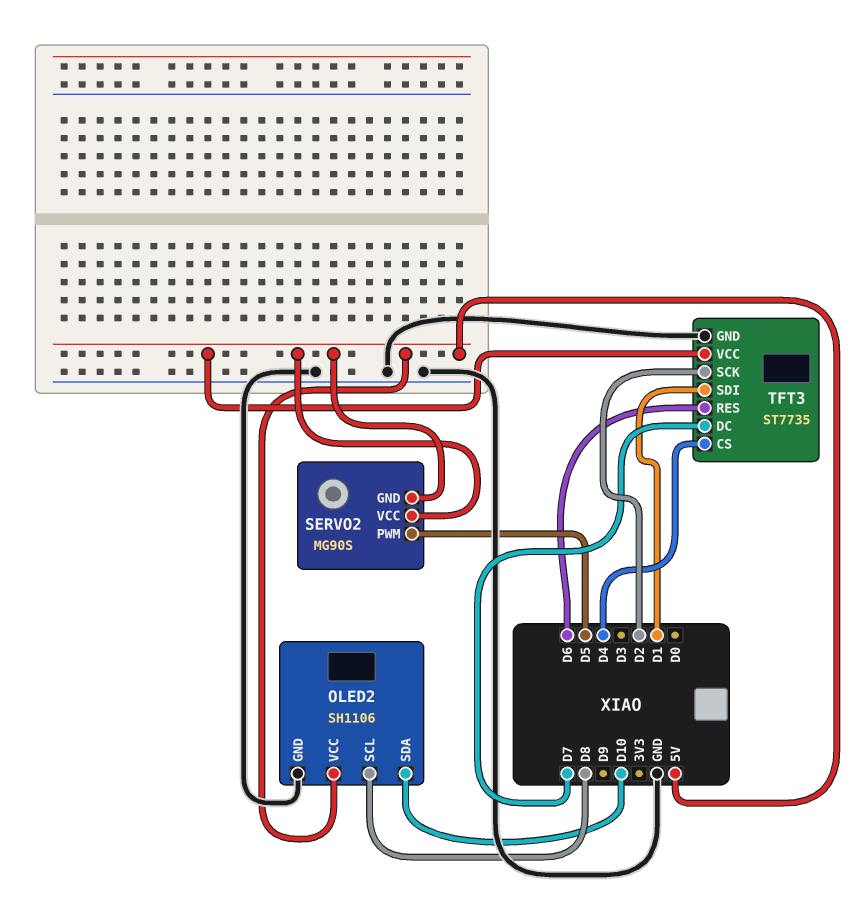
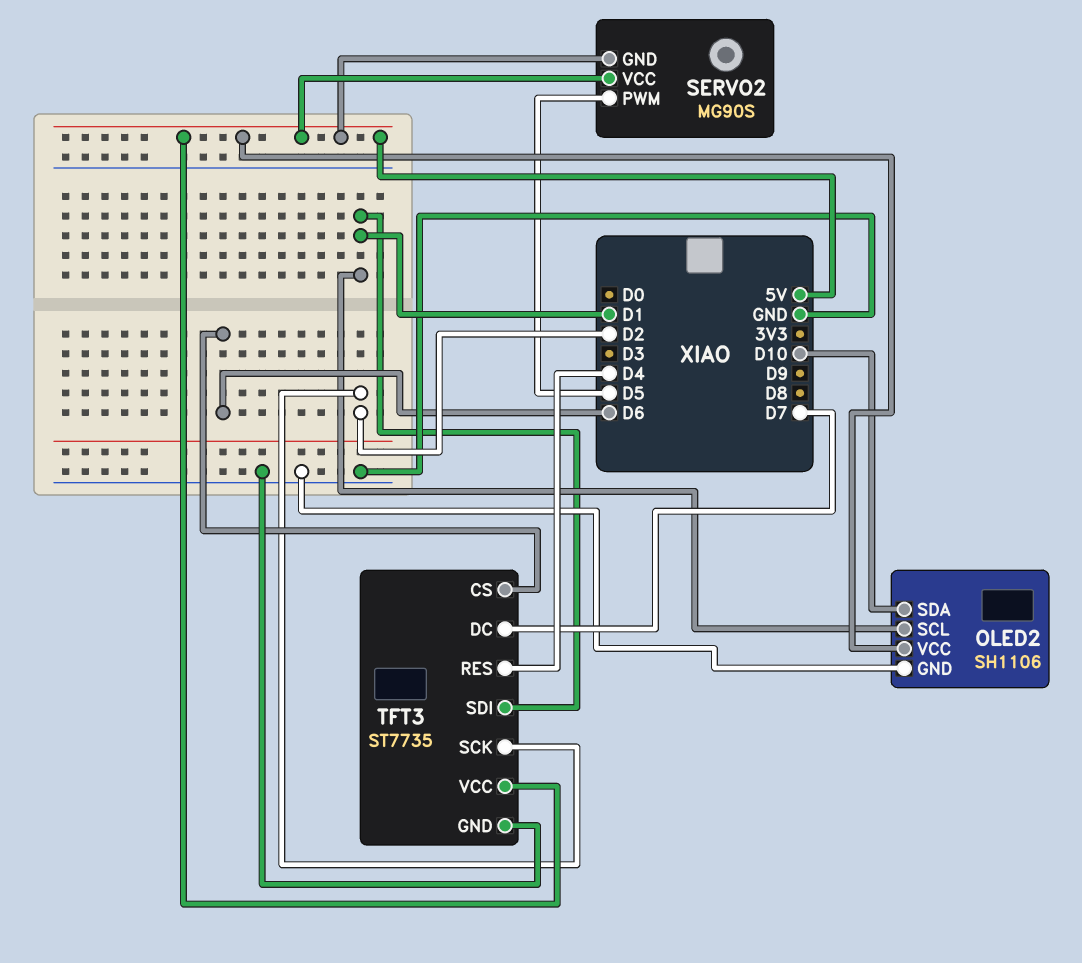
OLED2 pin SCL: D8 -> D1
TFT3 pin CS: D4 -> D6
TFT3 pin RES: D6 -> D4

